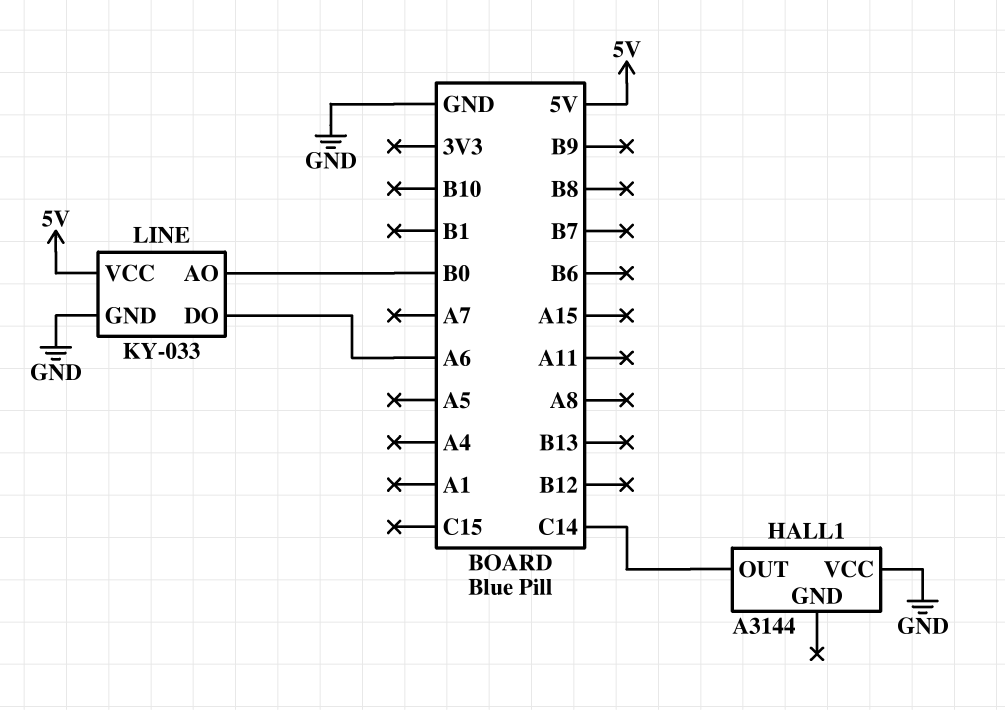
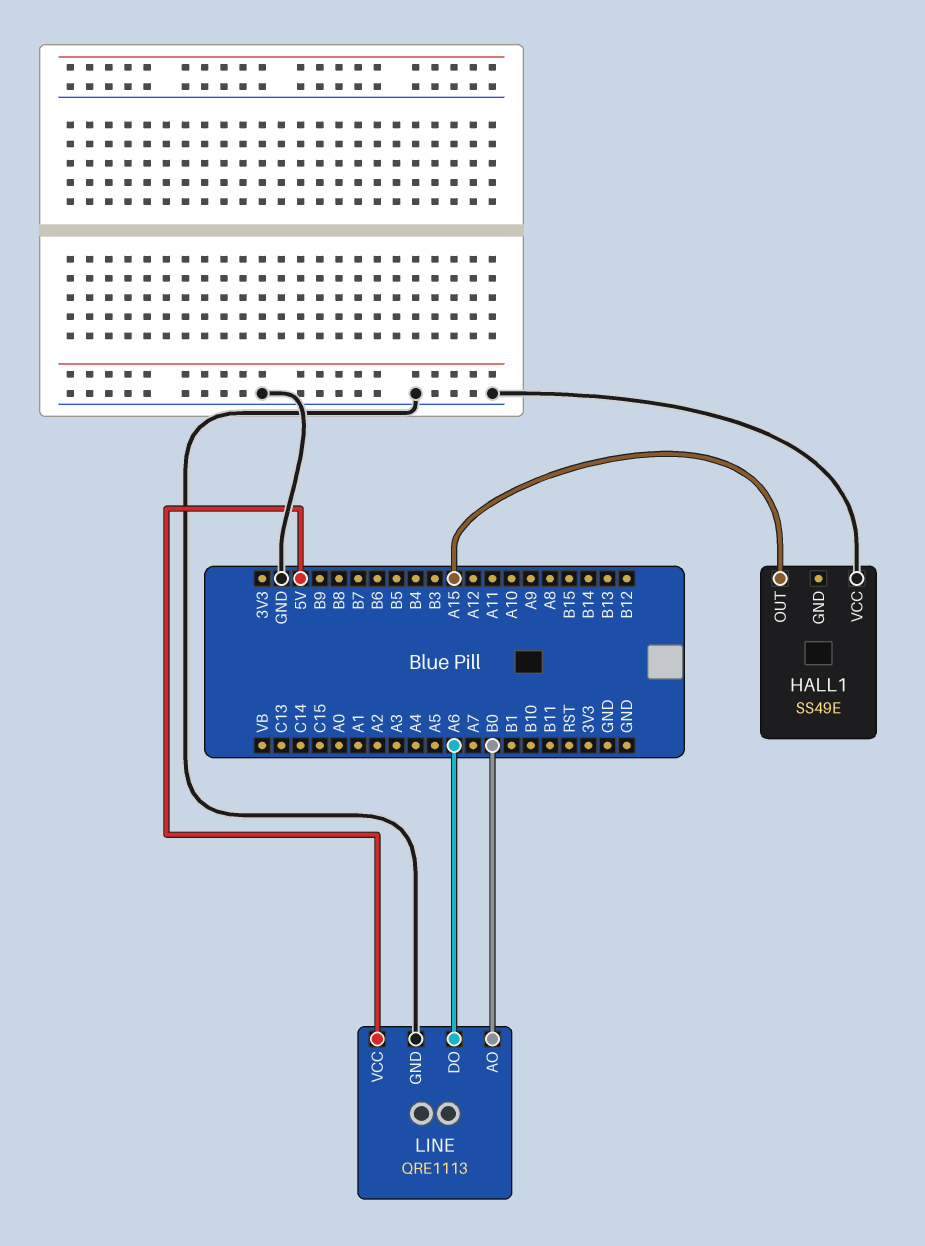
HALL1: A3144 -> SS49E
HALL1 pin OUT: C14 -> A15
LINE: KY-033 -> QRE1113

